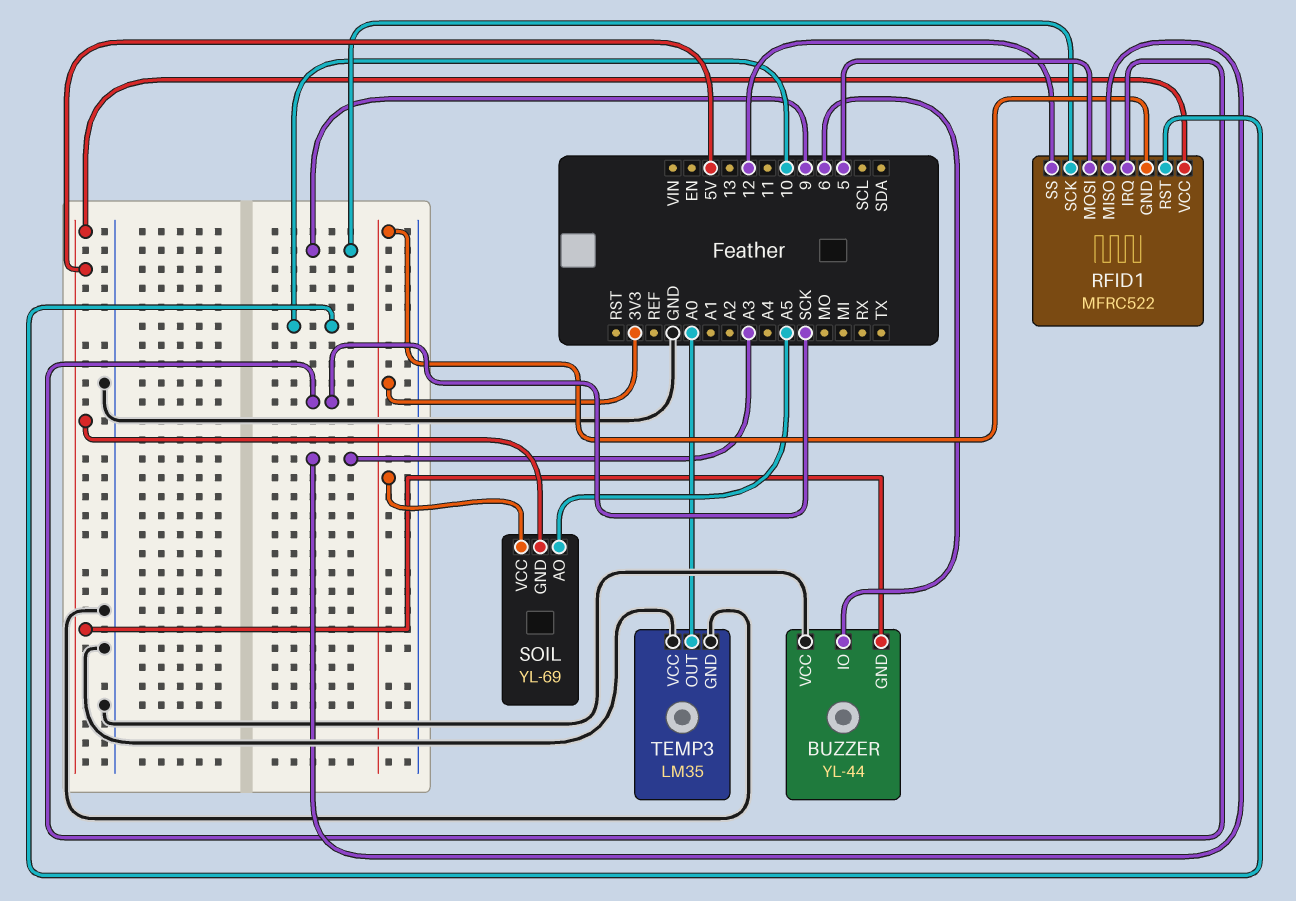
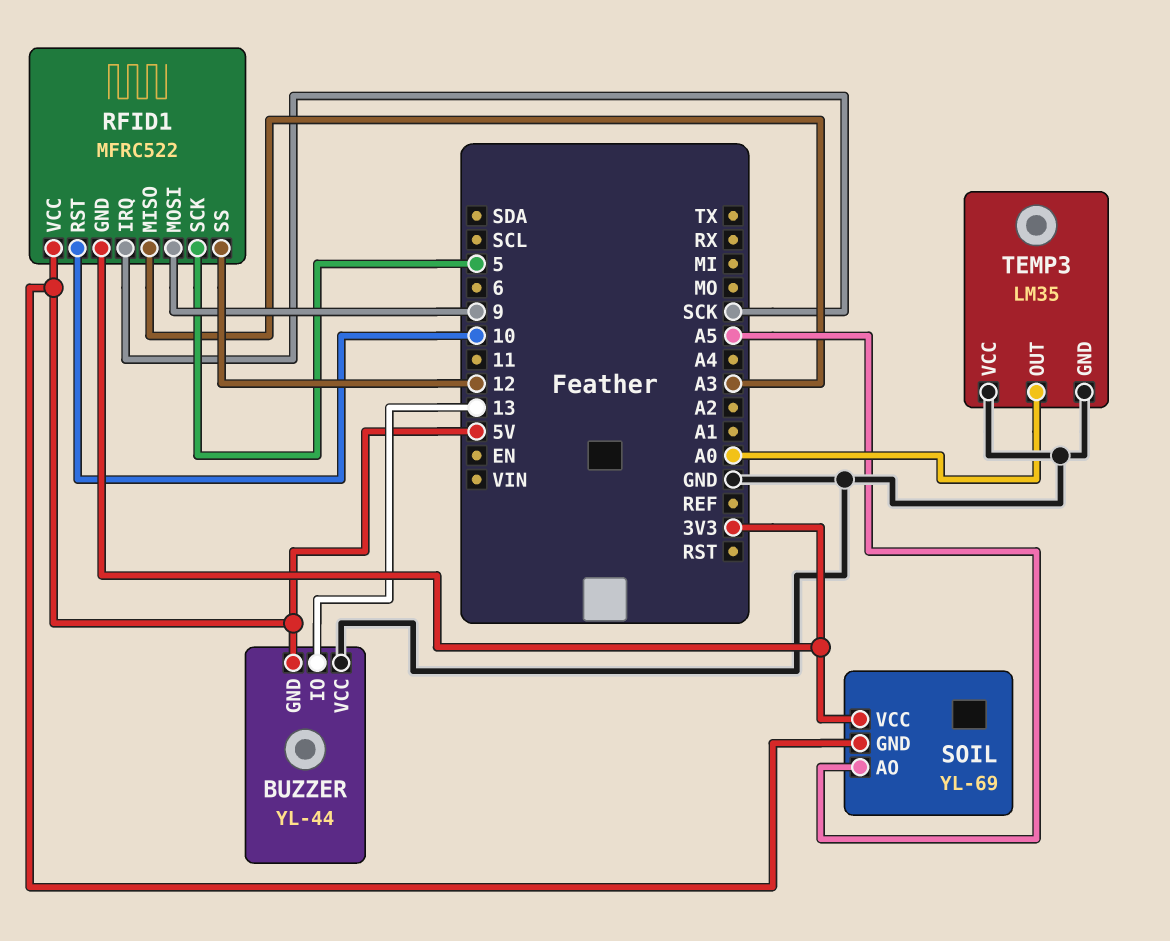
BUZZER pin IO: 6 -> 13
RFID1 pin MOSI: 5 -> 9
RFID1 pin SCK: 9 -> 5

